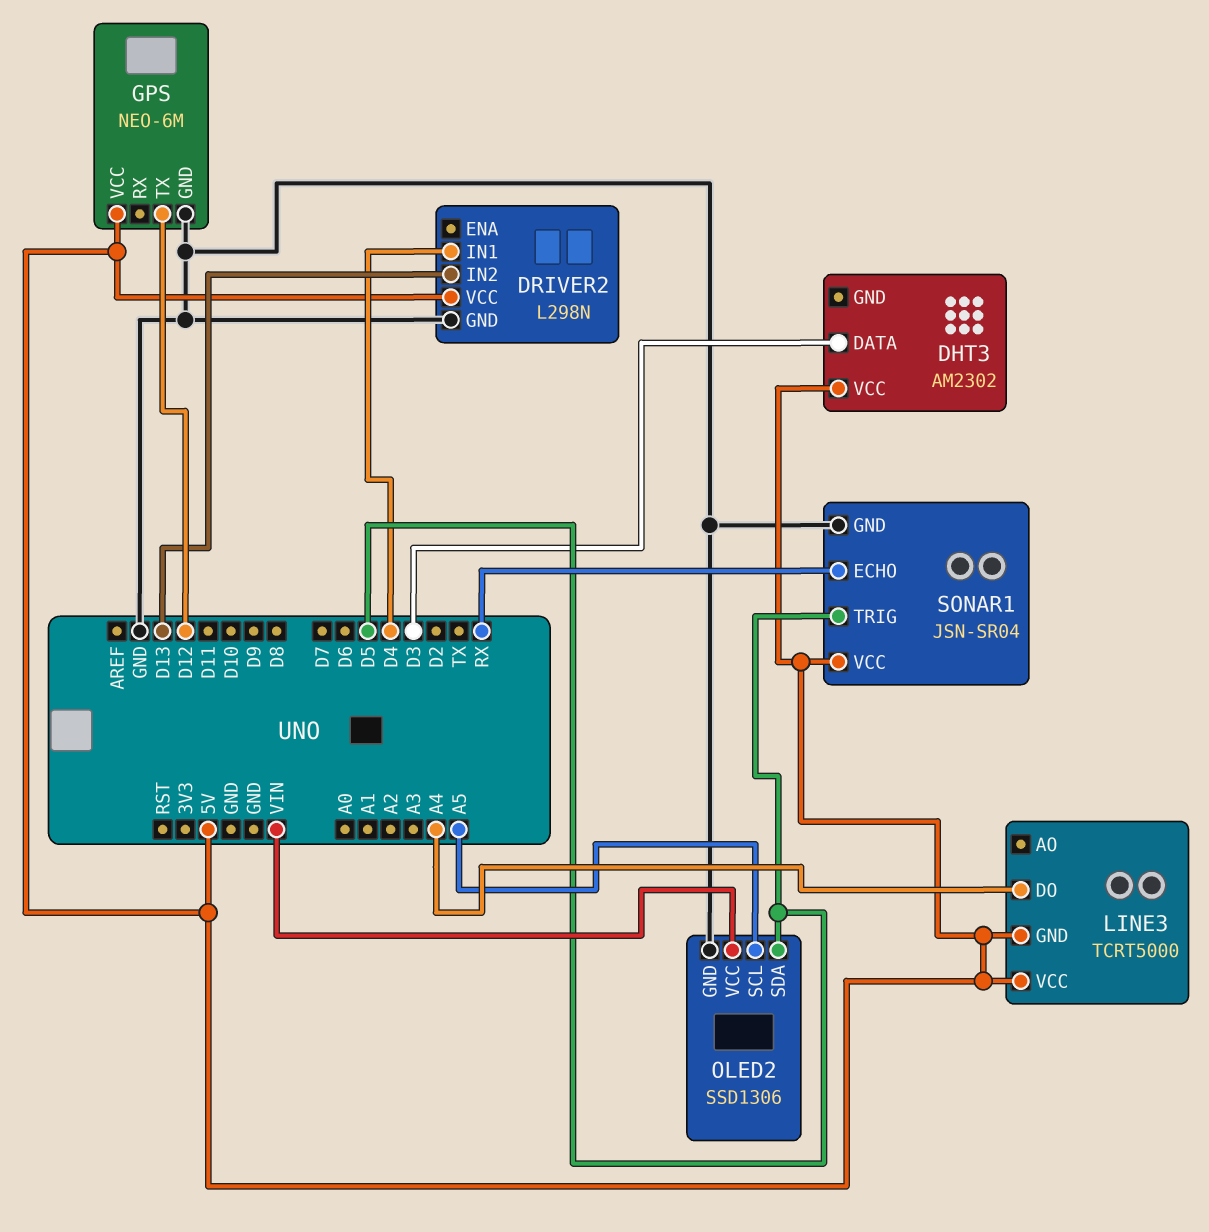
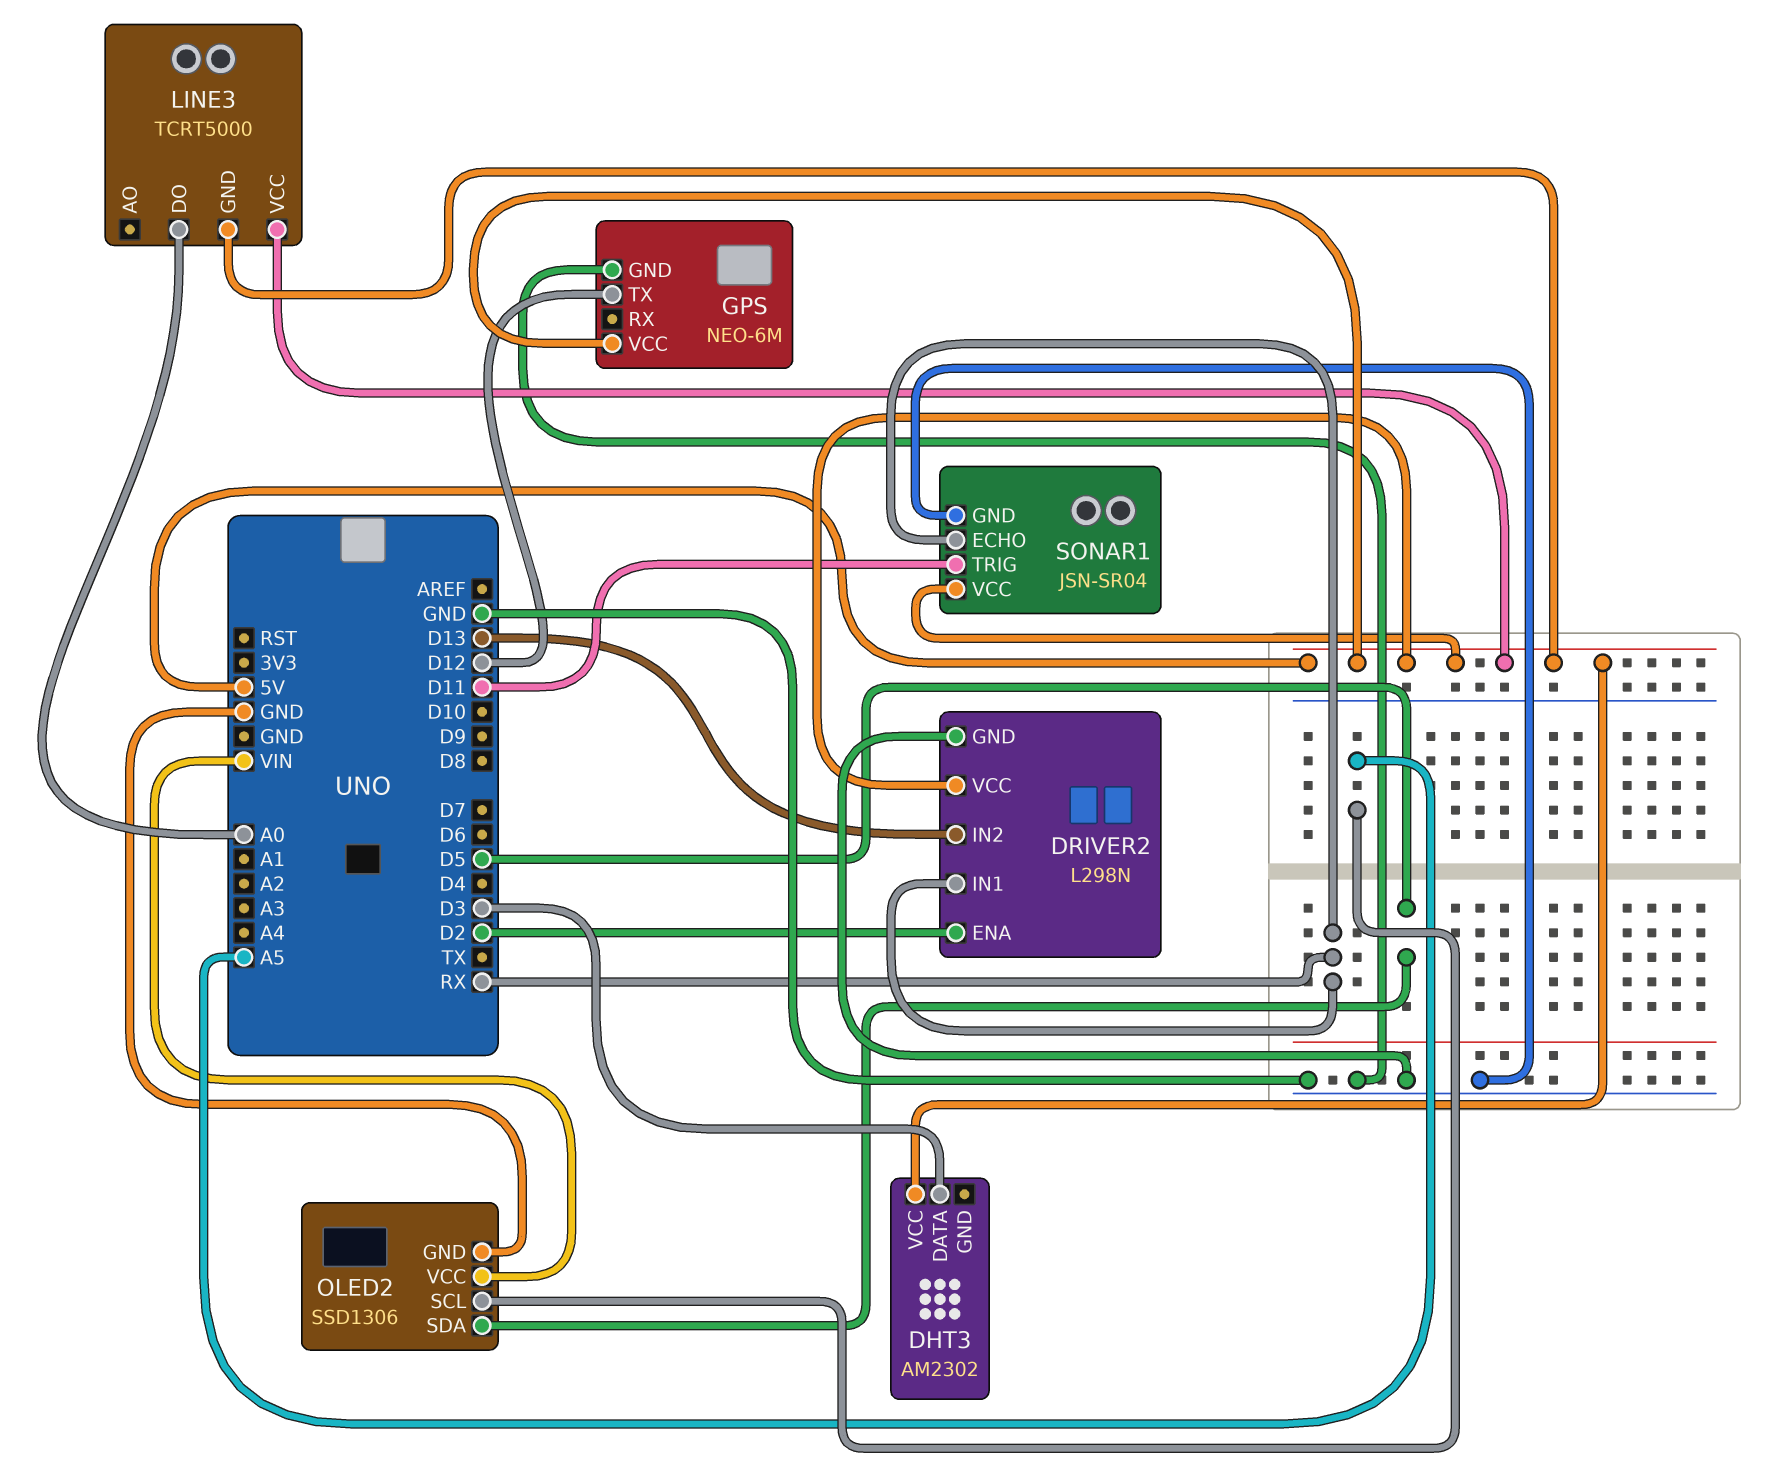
DRIVER2 pin ENA: none -> D2
DRIVER2 pin IN1: D4 -> RX
LINE3 pin DO: A4 -> A0
SONAR1 pin TRIG: D5 -> D11

